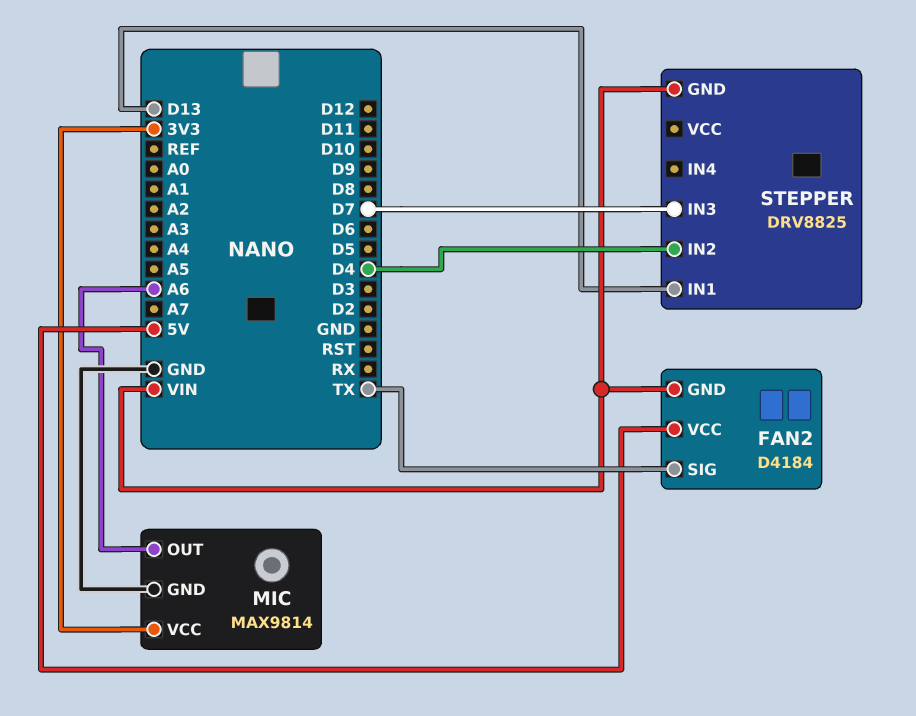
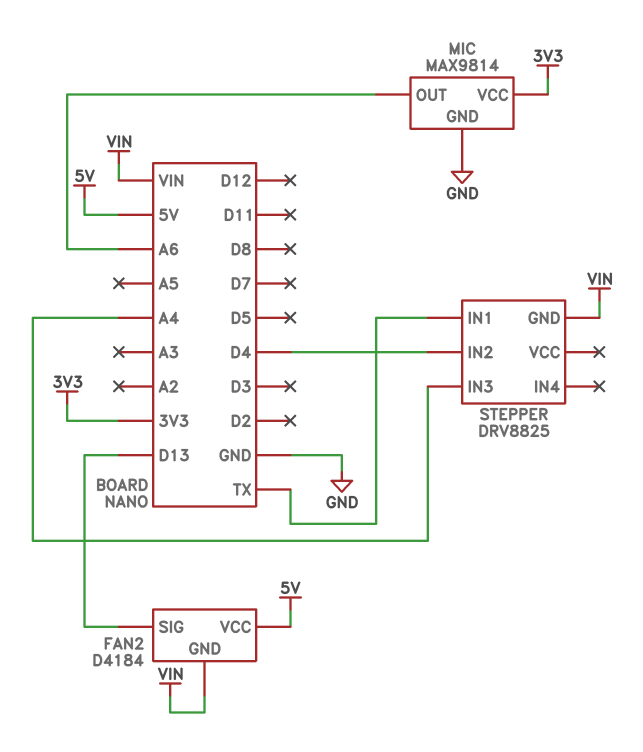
FAN2 pin SIG: TX -> D13
STEPPER pin IN1: D13 -> TX
STEPPER pin IN3: D7 -> A4

